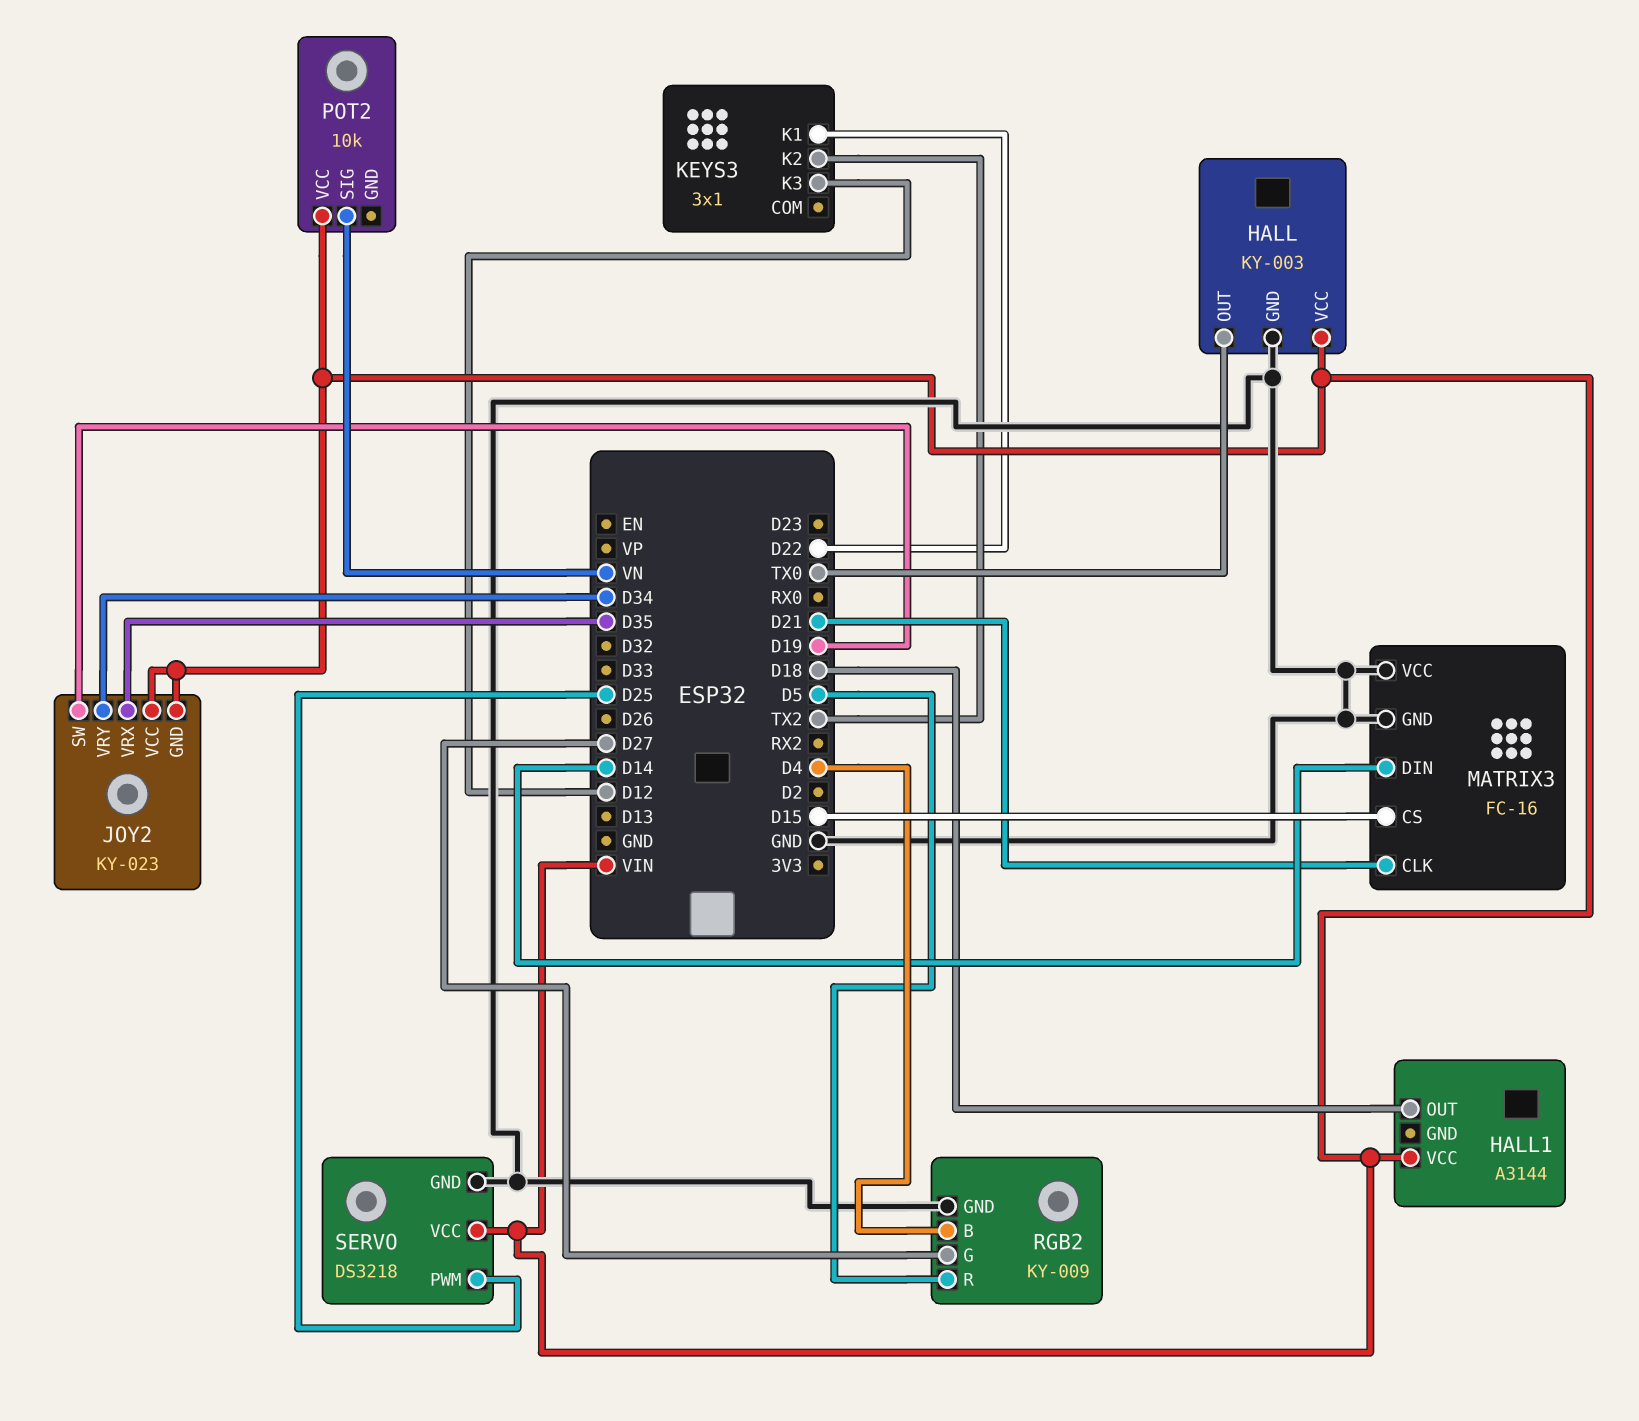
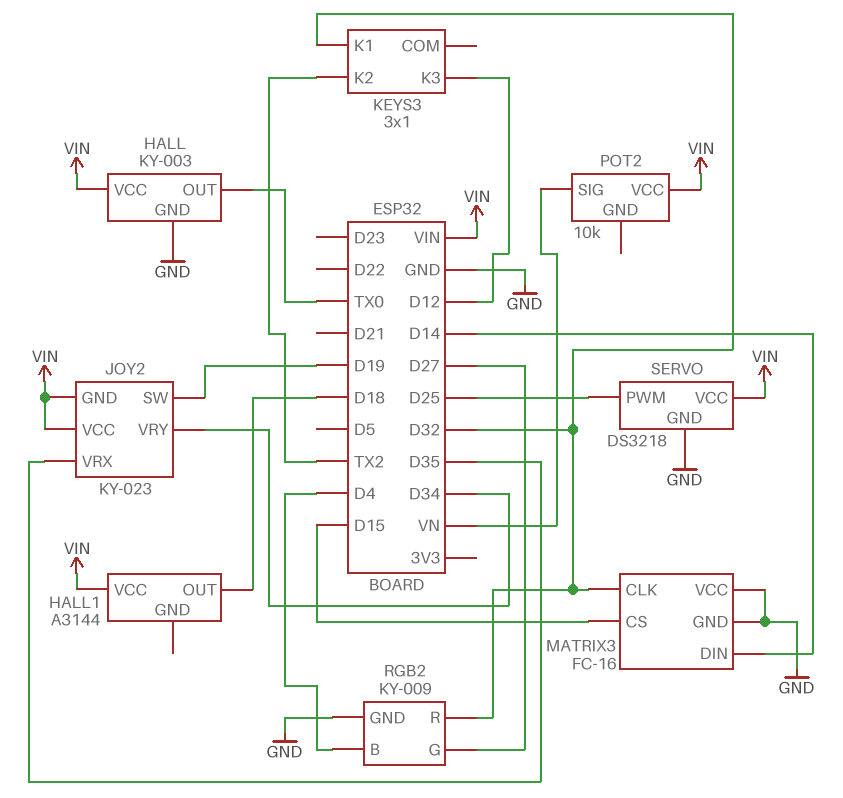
KEYS3 pin K1: D22 -> D32
MATRIX3 pin CLK: D21 -> D32
RGB2 pin R: D5 -> D32

